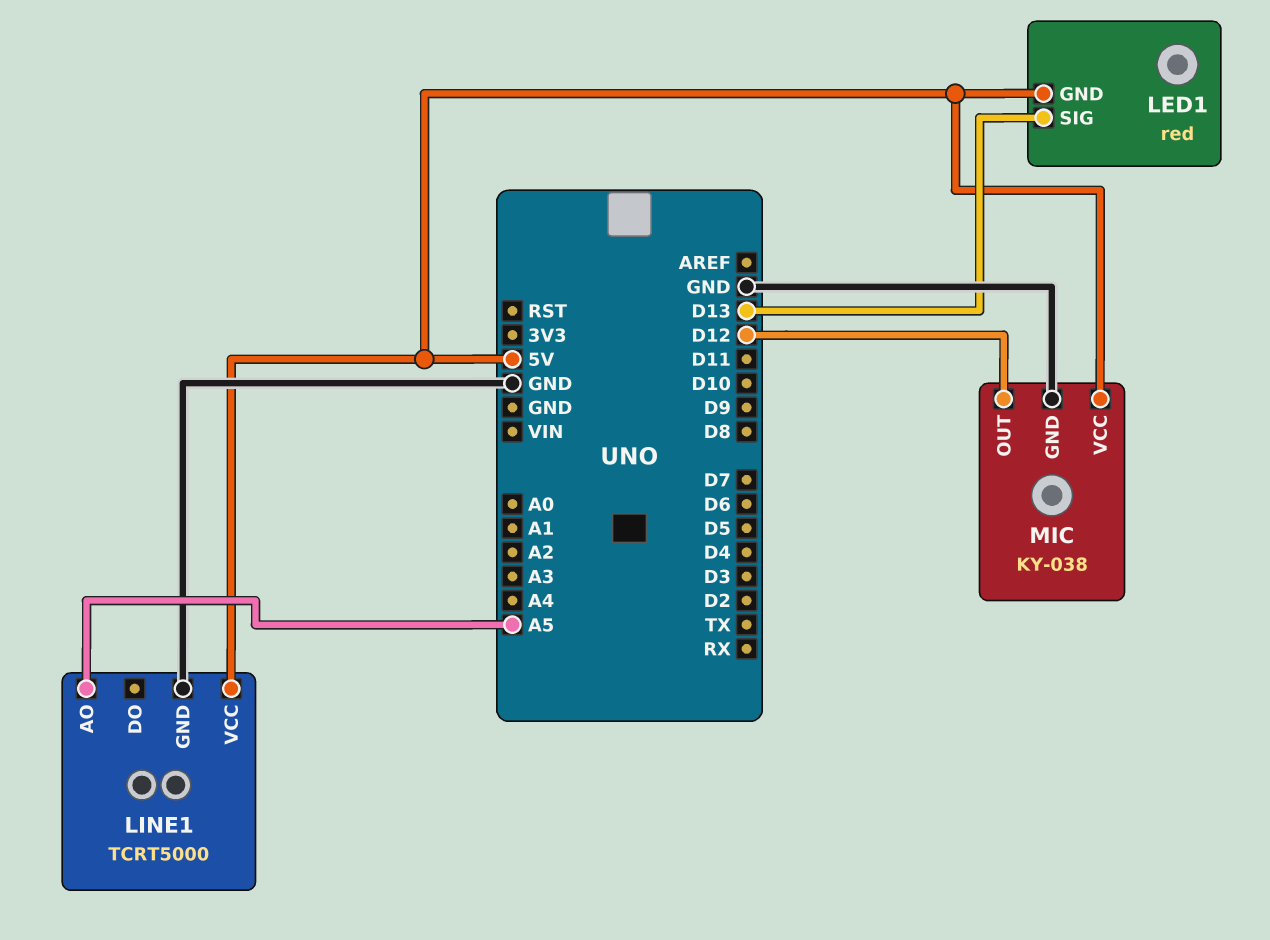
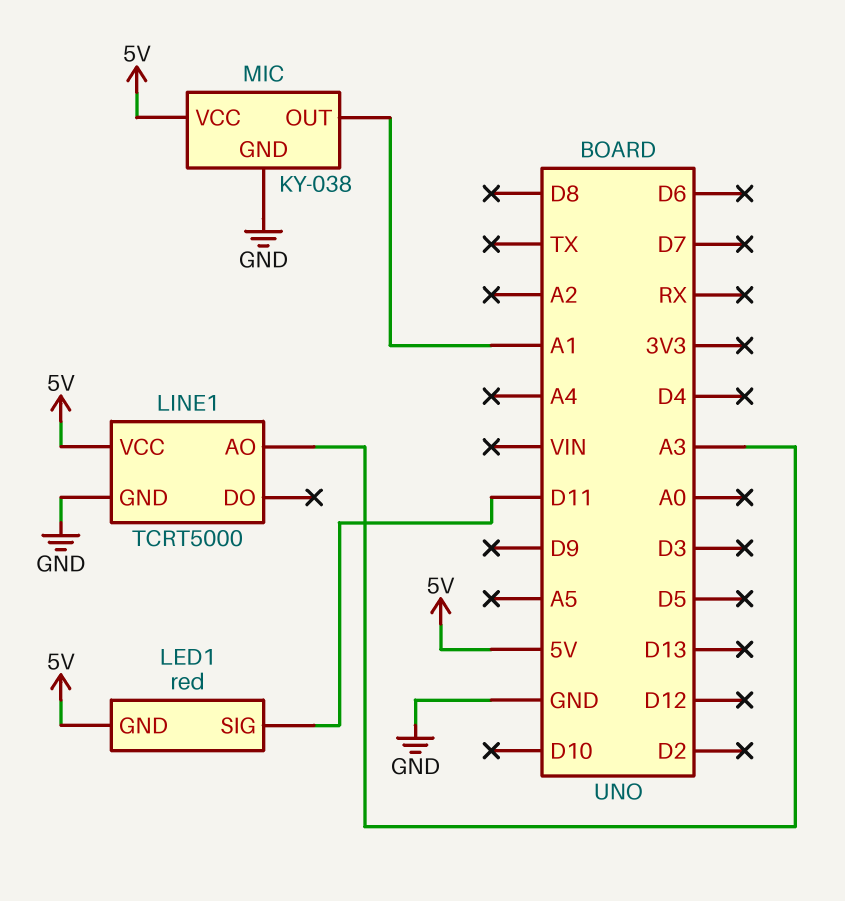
LED1 pin SIG: D13 -> D11
LINE1 pin AO: A5 -> A3
MIC pin OUT: D12 -> A1

